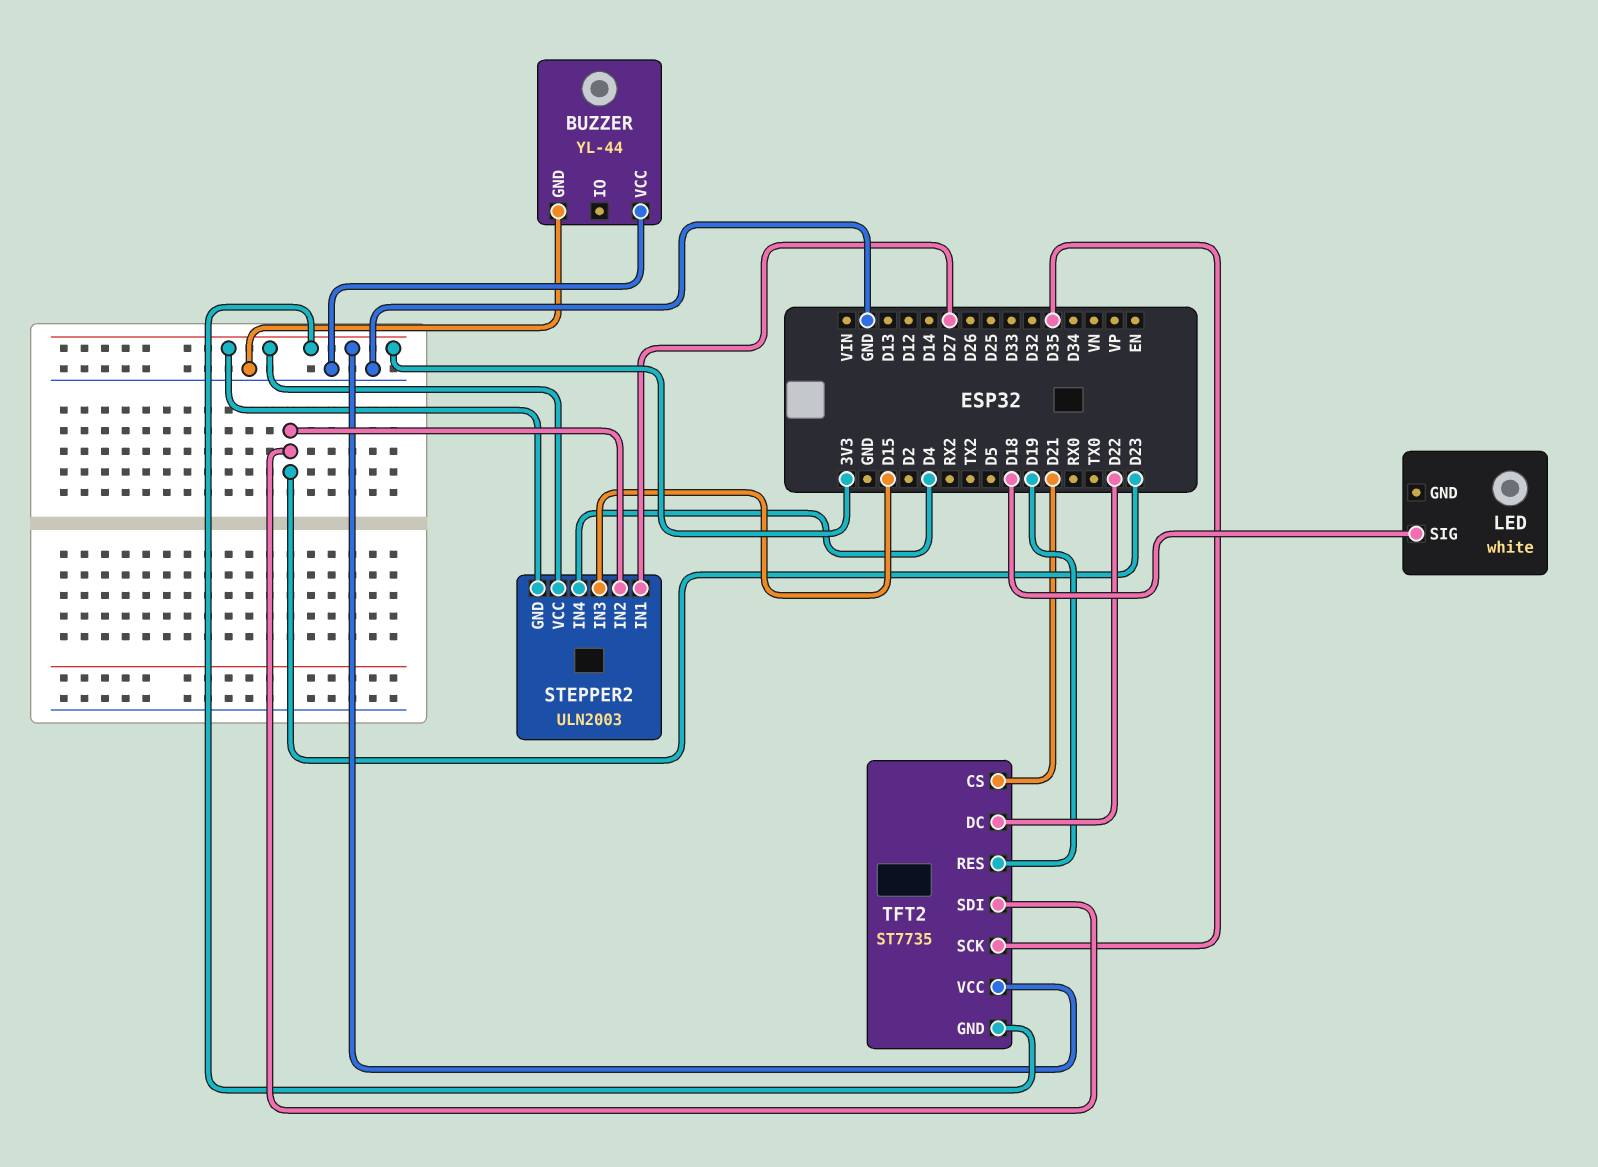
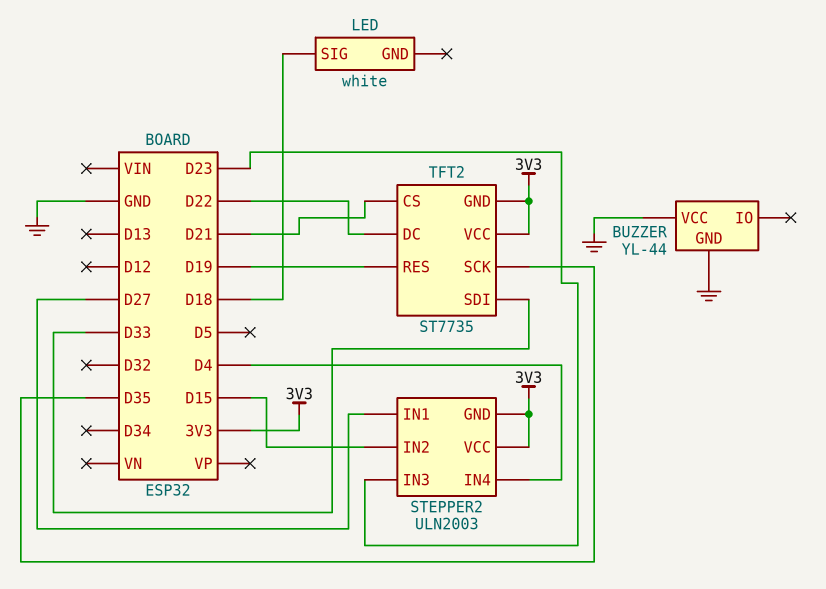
STEPPER2 pin IN2: D23 -> D15
STEPPER2 pin IN3: D15 -> D23
TFT2 pin SDI: D23 -> D33

